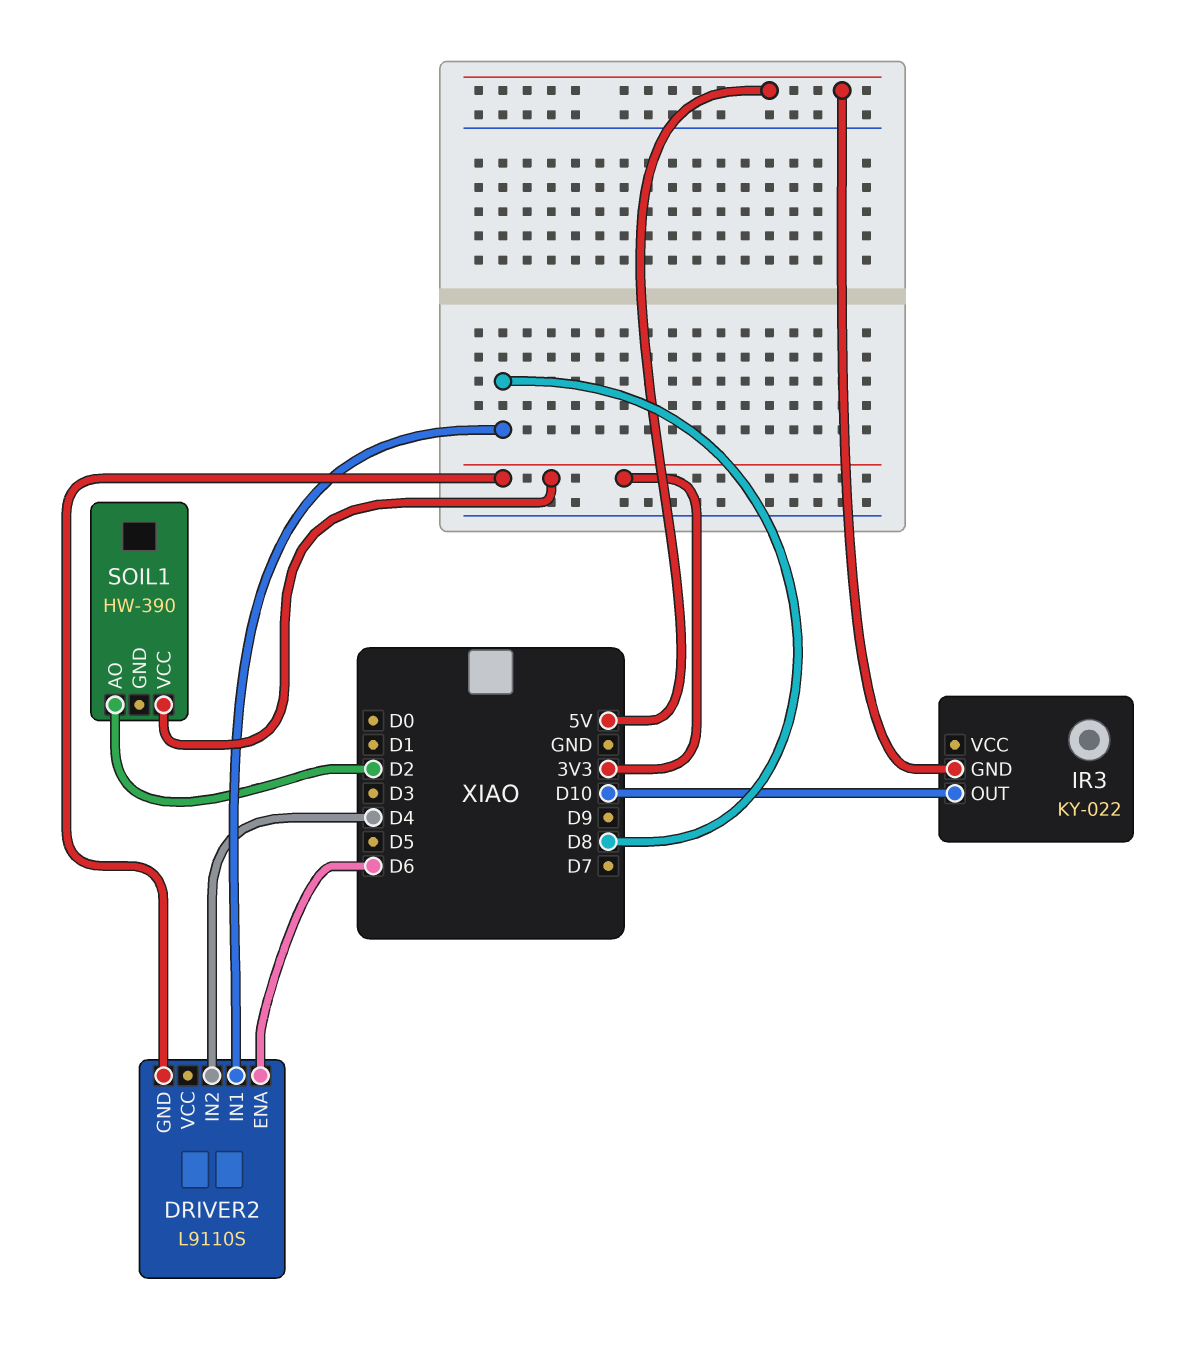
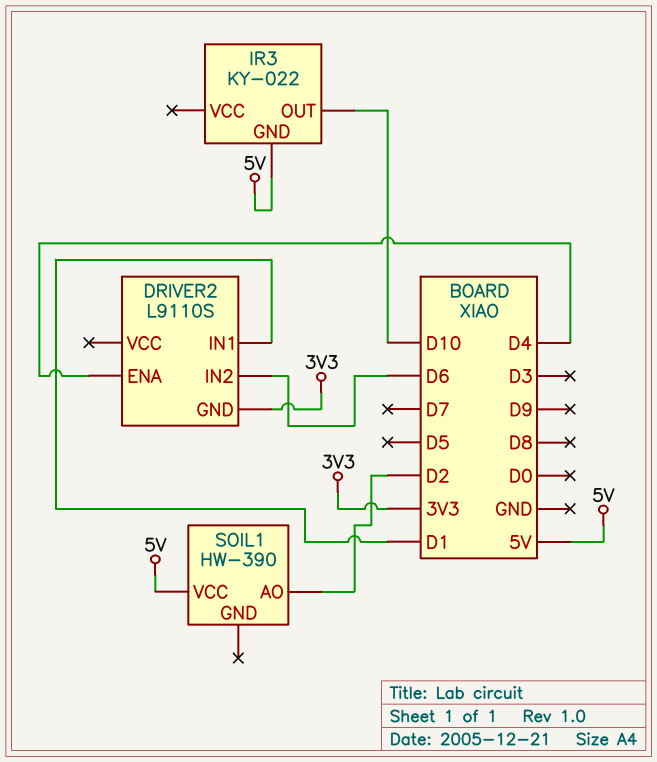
DRIVER2 pin ENA: D6 -> D4
DRIVER2 pin IN1: D8 -> D1
DRIVER2 pin IN2: D4 -> D6
SOIL1 pin VCC: 3V3 -> 5V

